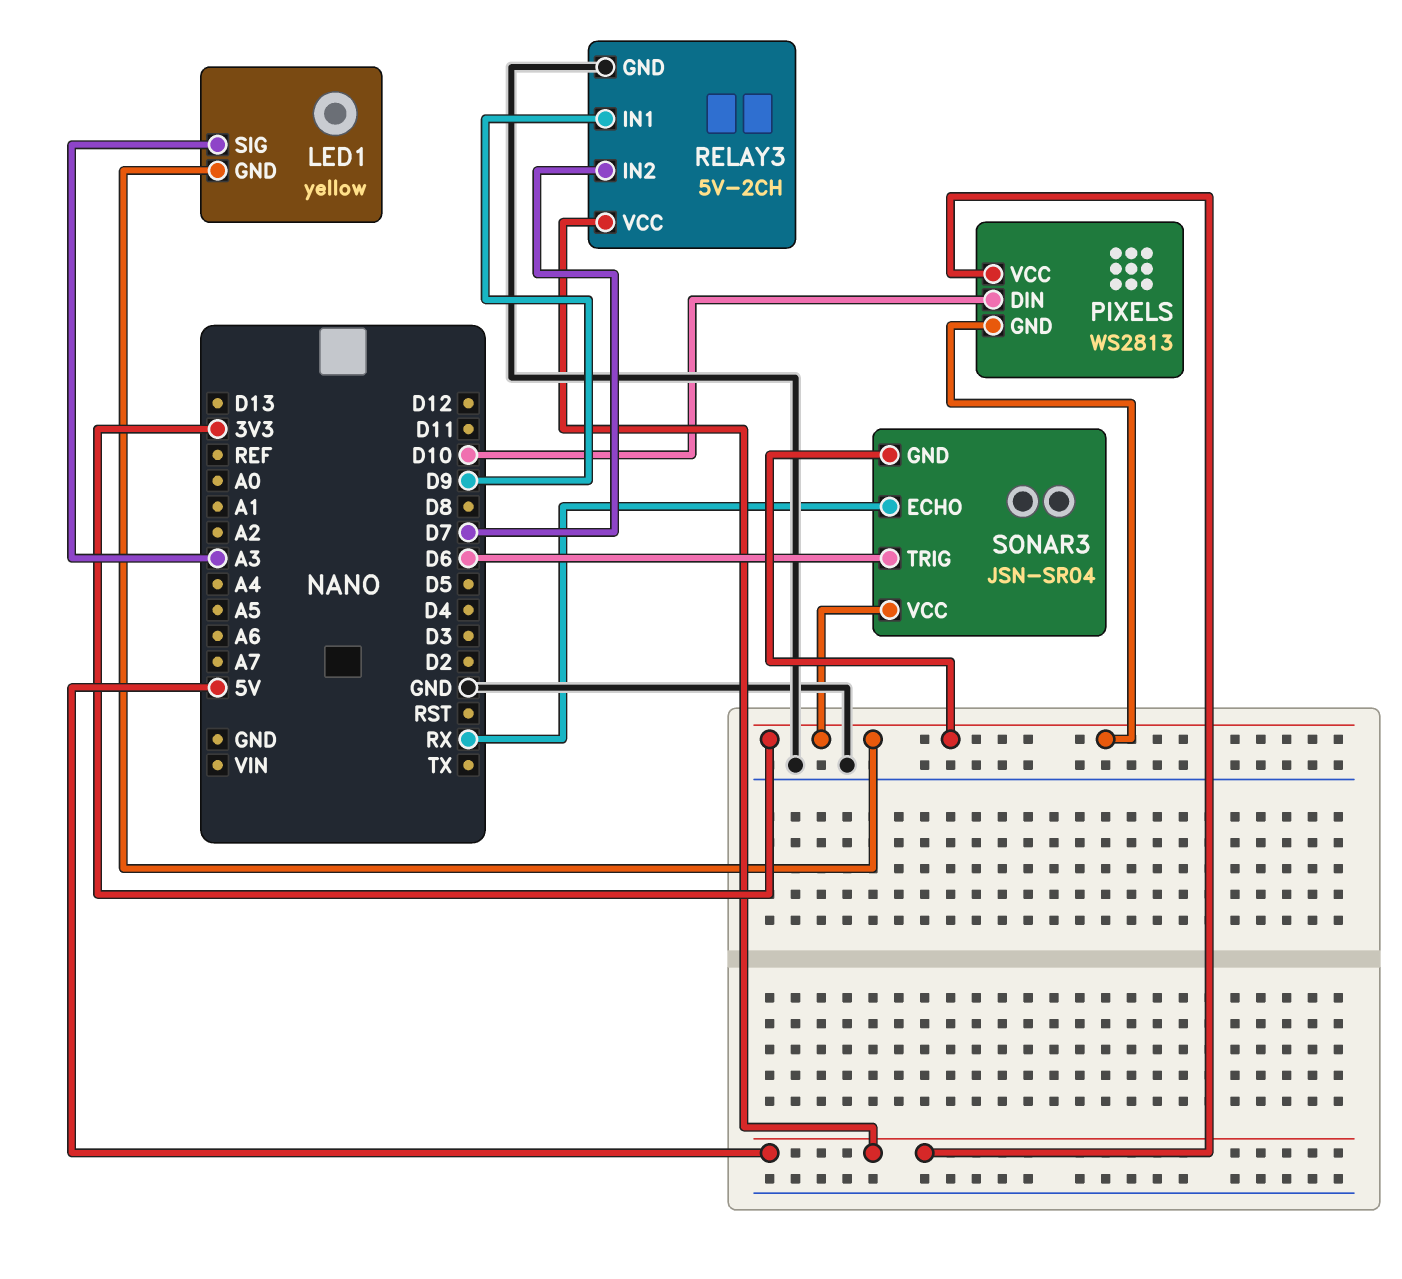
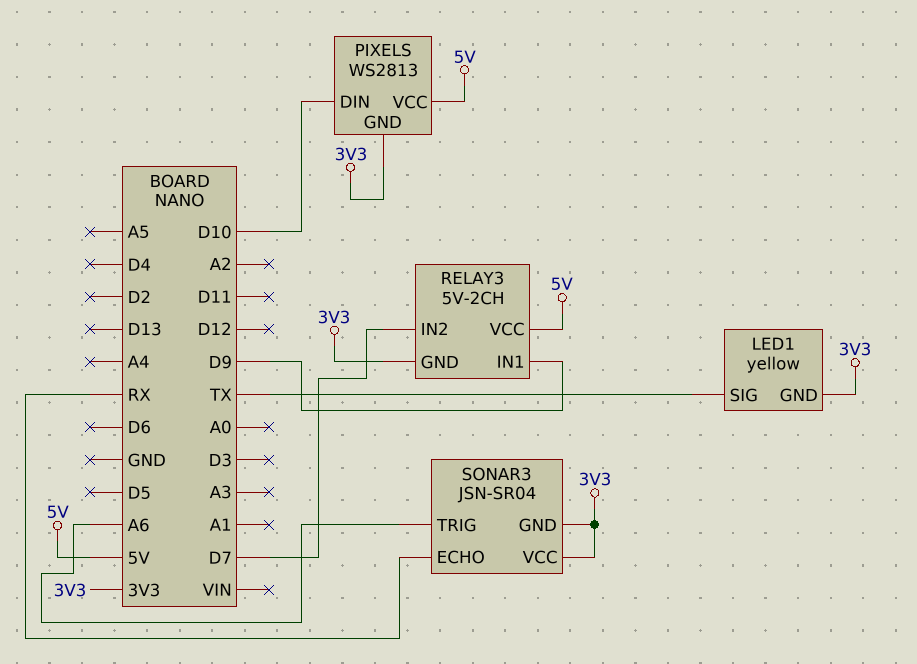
LED1 pin SIG: A3 -> TX
RELAY3 pin GND: GND -> 3V3
SONAR3 pin TRIG: D6 -> A6

